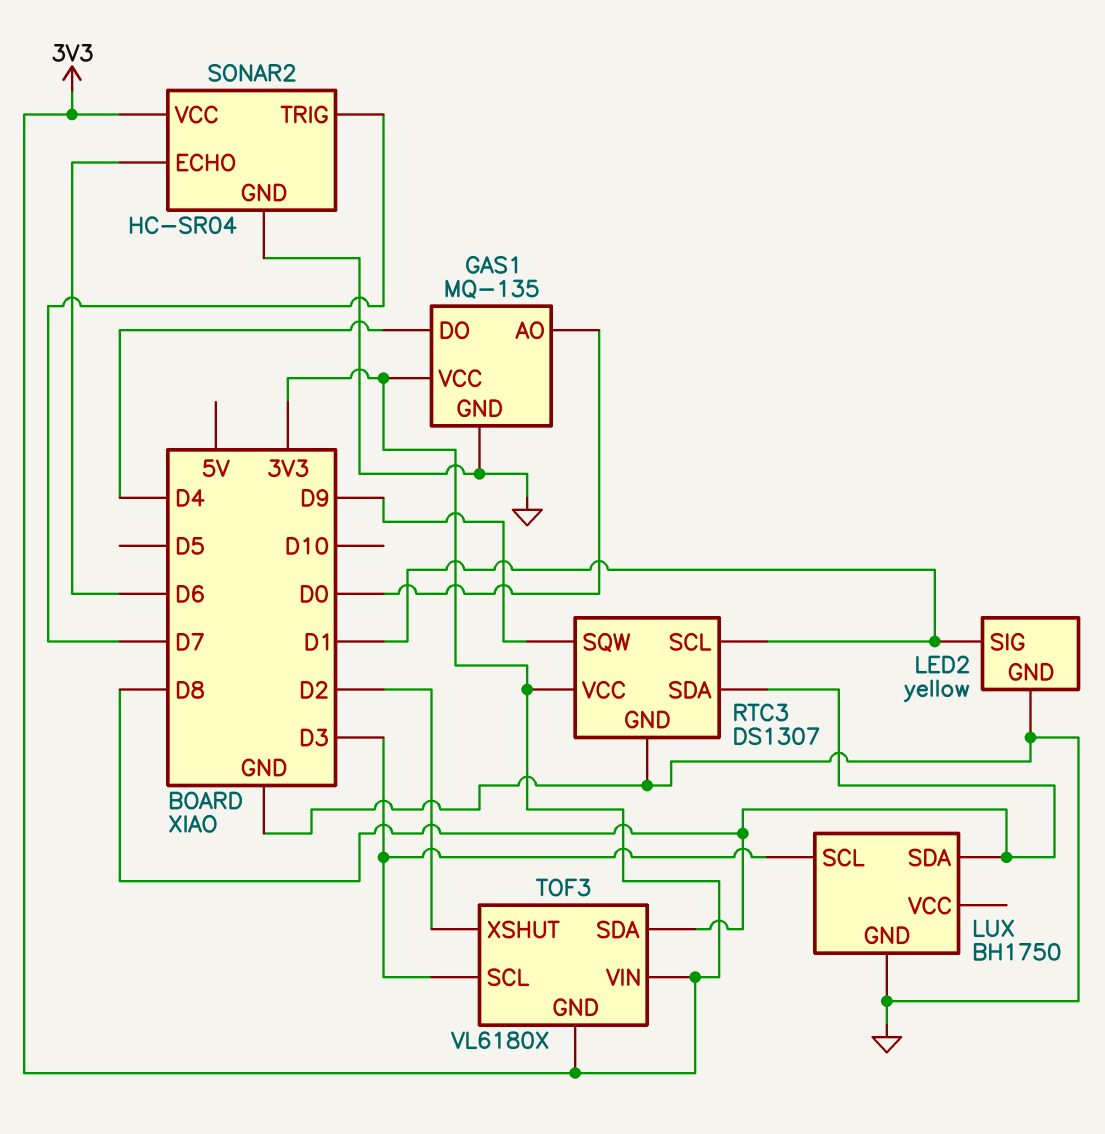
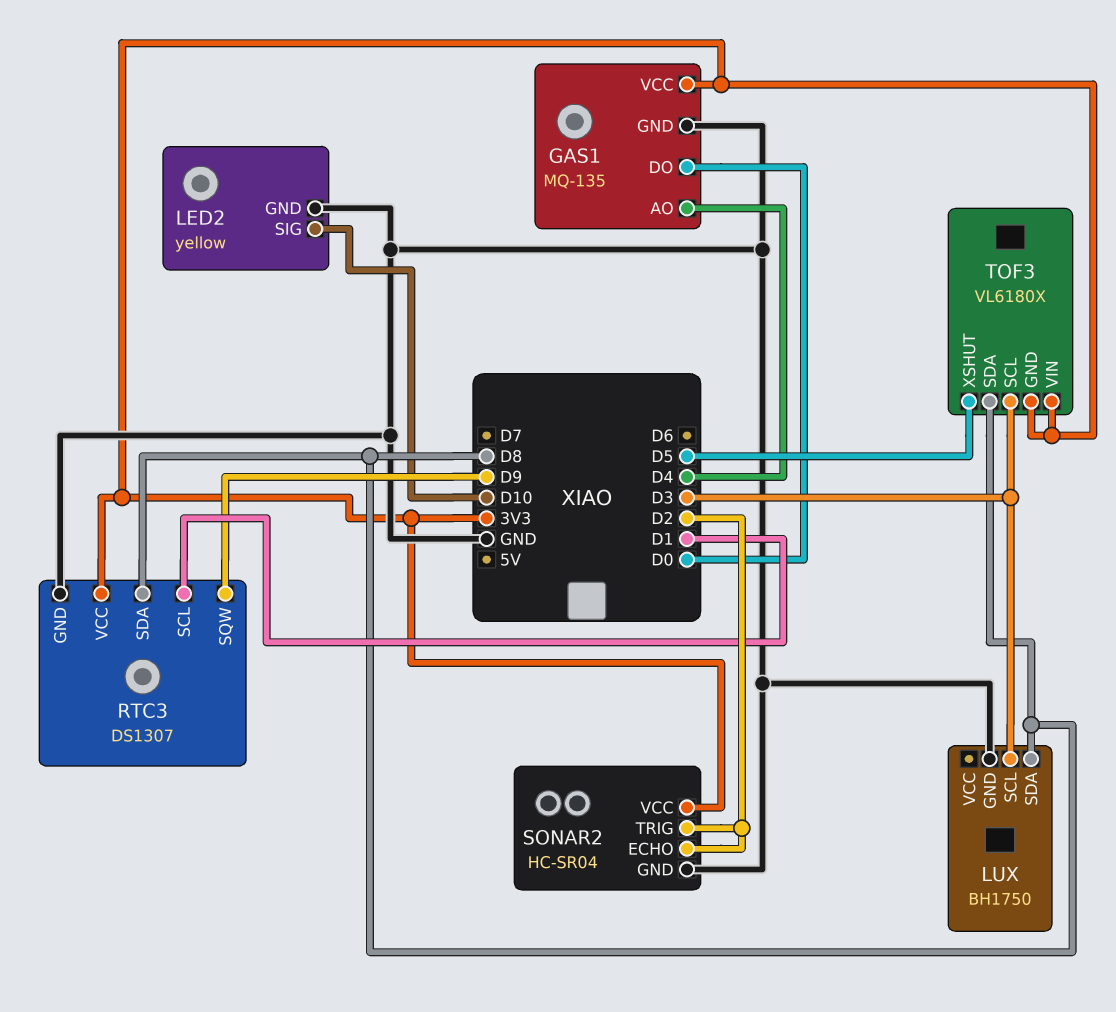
GAS1 pin AO: D0 -> D4
GAS1 pin DO: D4 -> D0
LED2 pin SIG: D1 -> D10
SONAR2 pin ECHO: D6 -> D2
SONAR2 pin TRIG: D7 -> D2
TOF3 pin XSHUT: D2 -> D5

